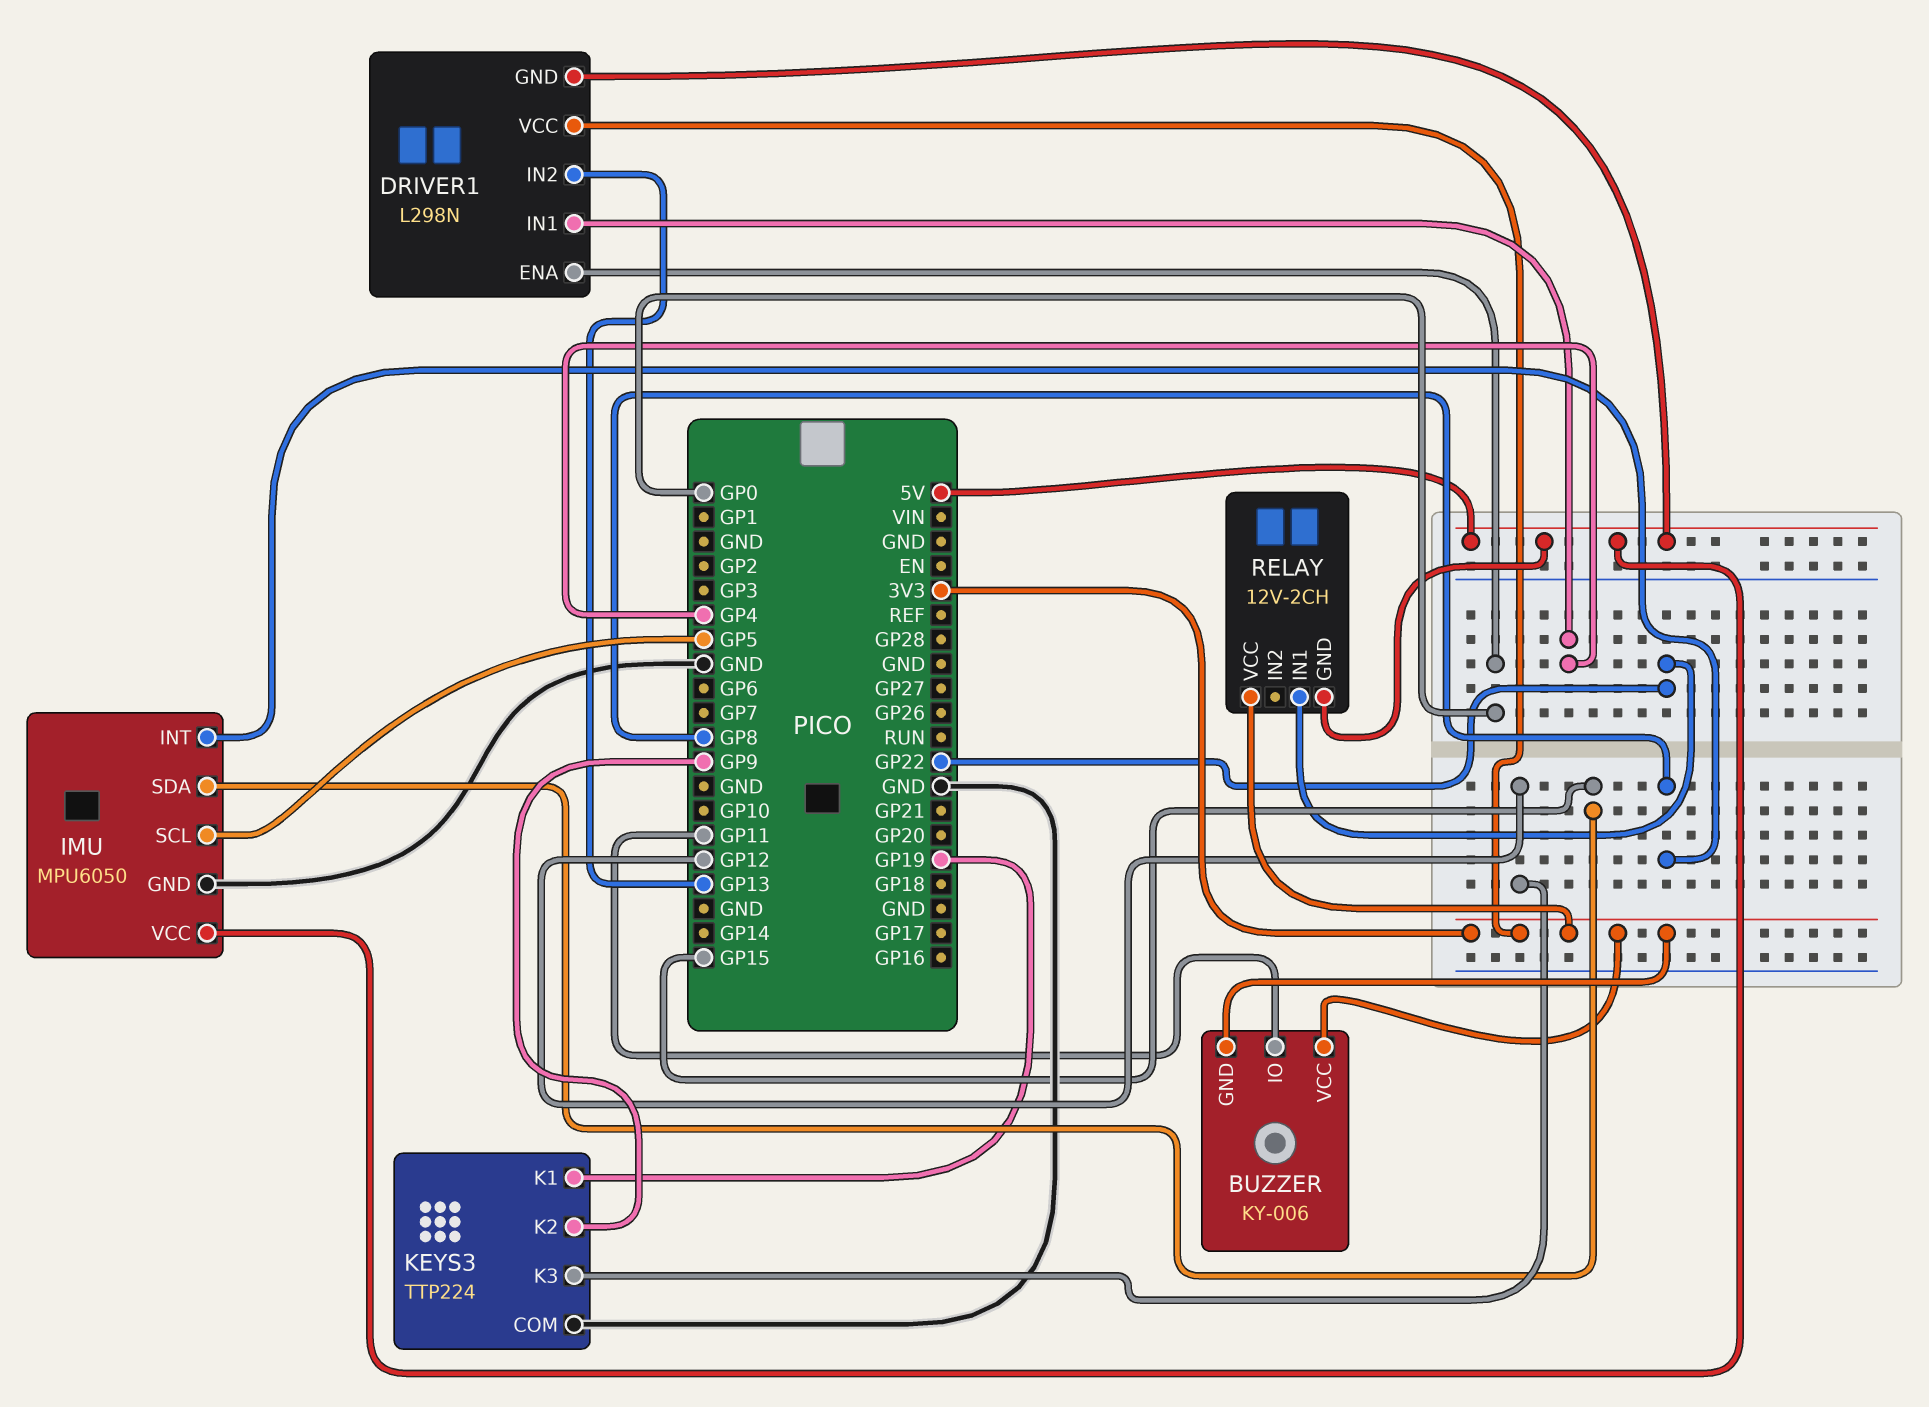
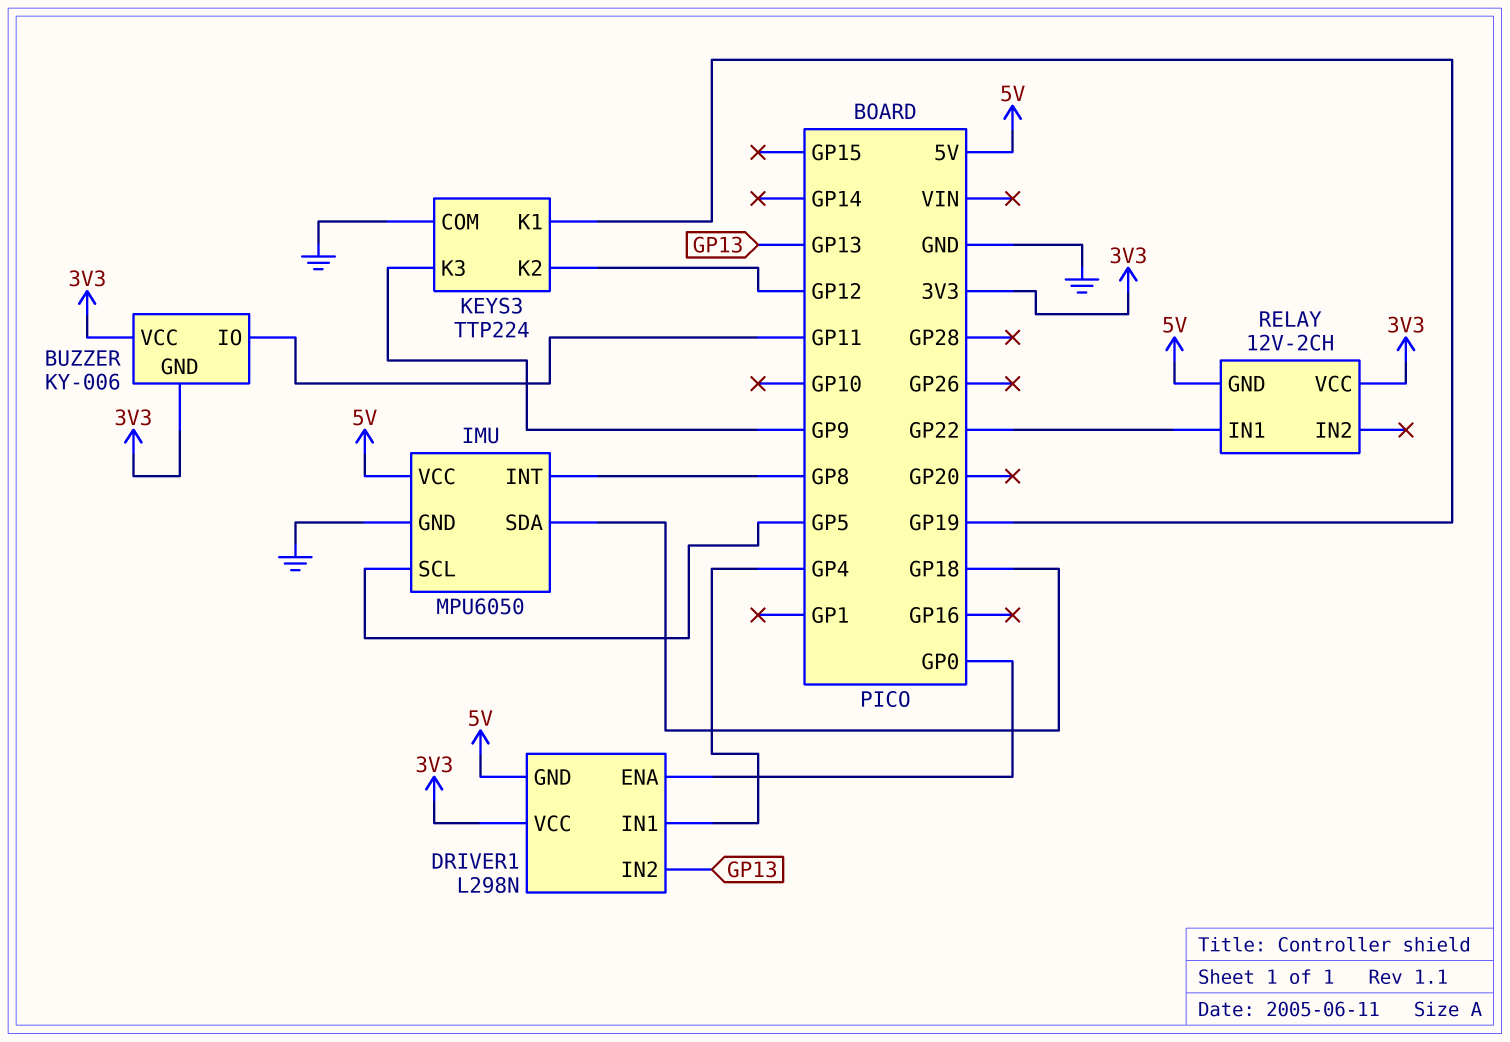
IMU pin SDA: GP15 -> GP18
KEYS3 pin K2: GP9 -> GP12
KEYS3 pin K3: GP12 -> GP9

